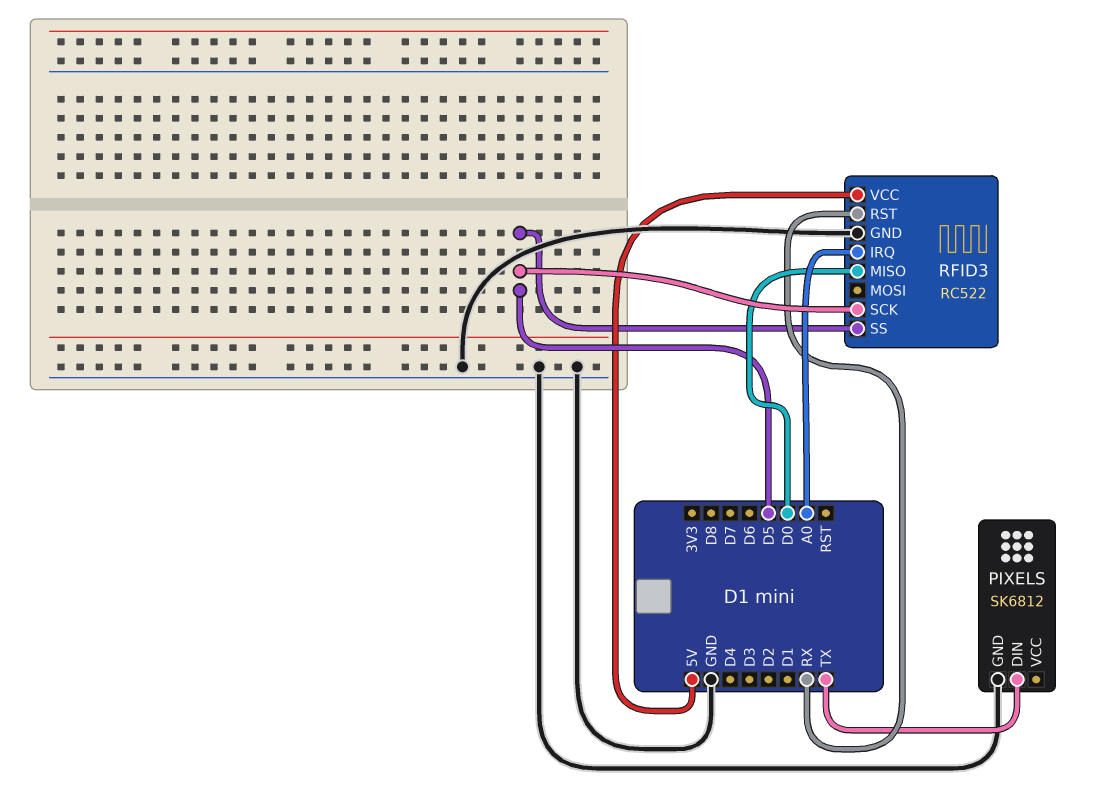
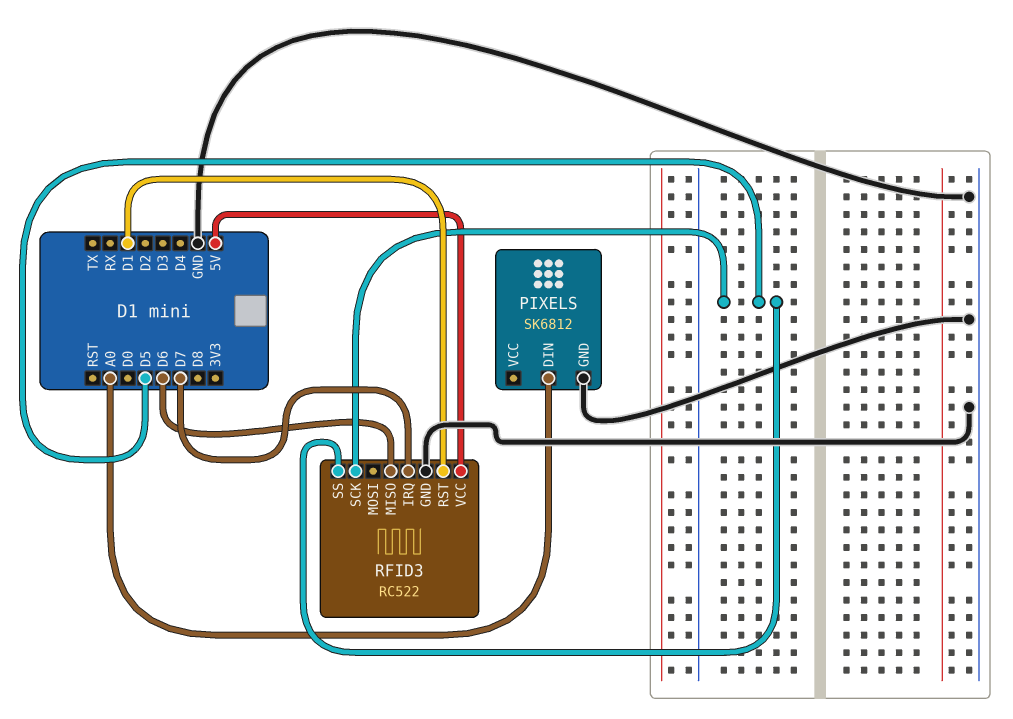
PIXELS pin DIN: TX -> A0
RFID3 pin IRQ: A0 -> D7
RFID3 pin MISO: D0 -> D6
RFID3 pin RST: RX -> D1

